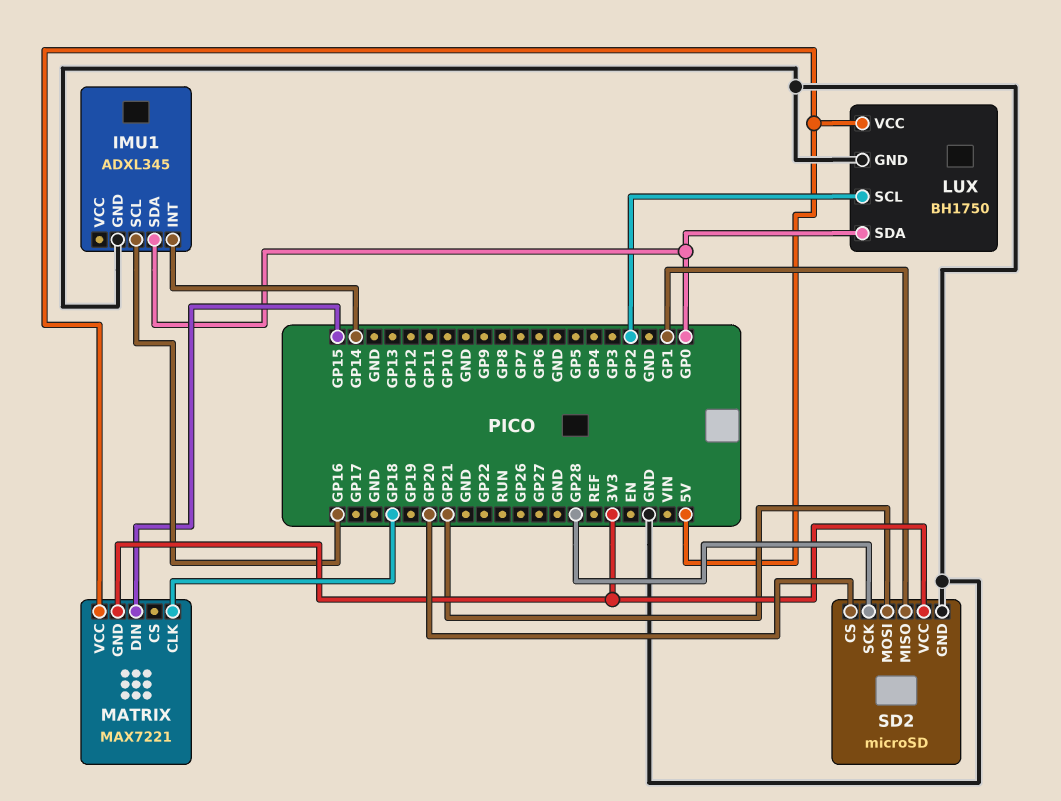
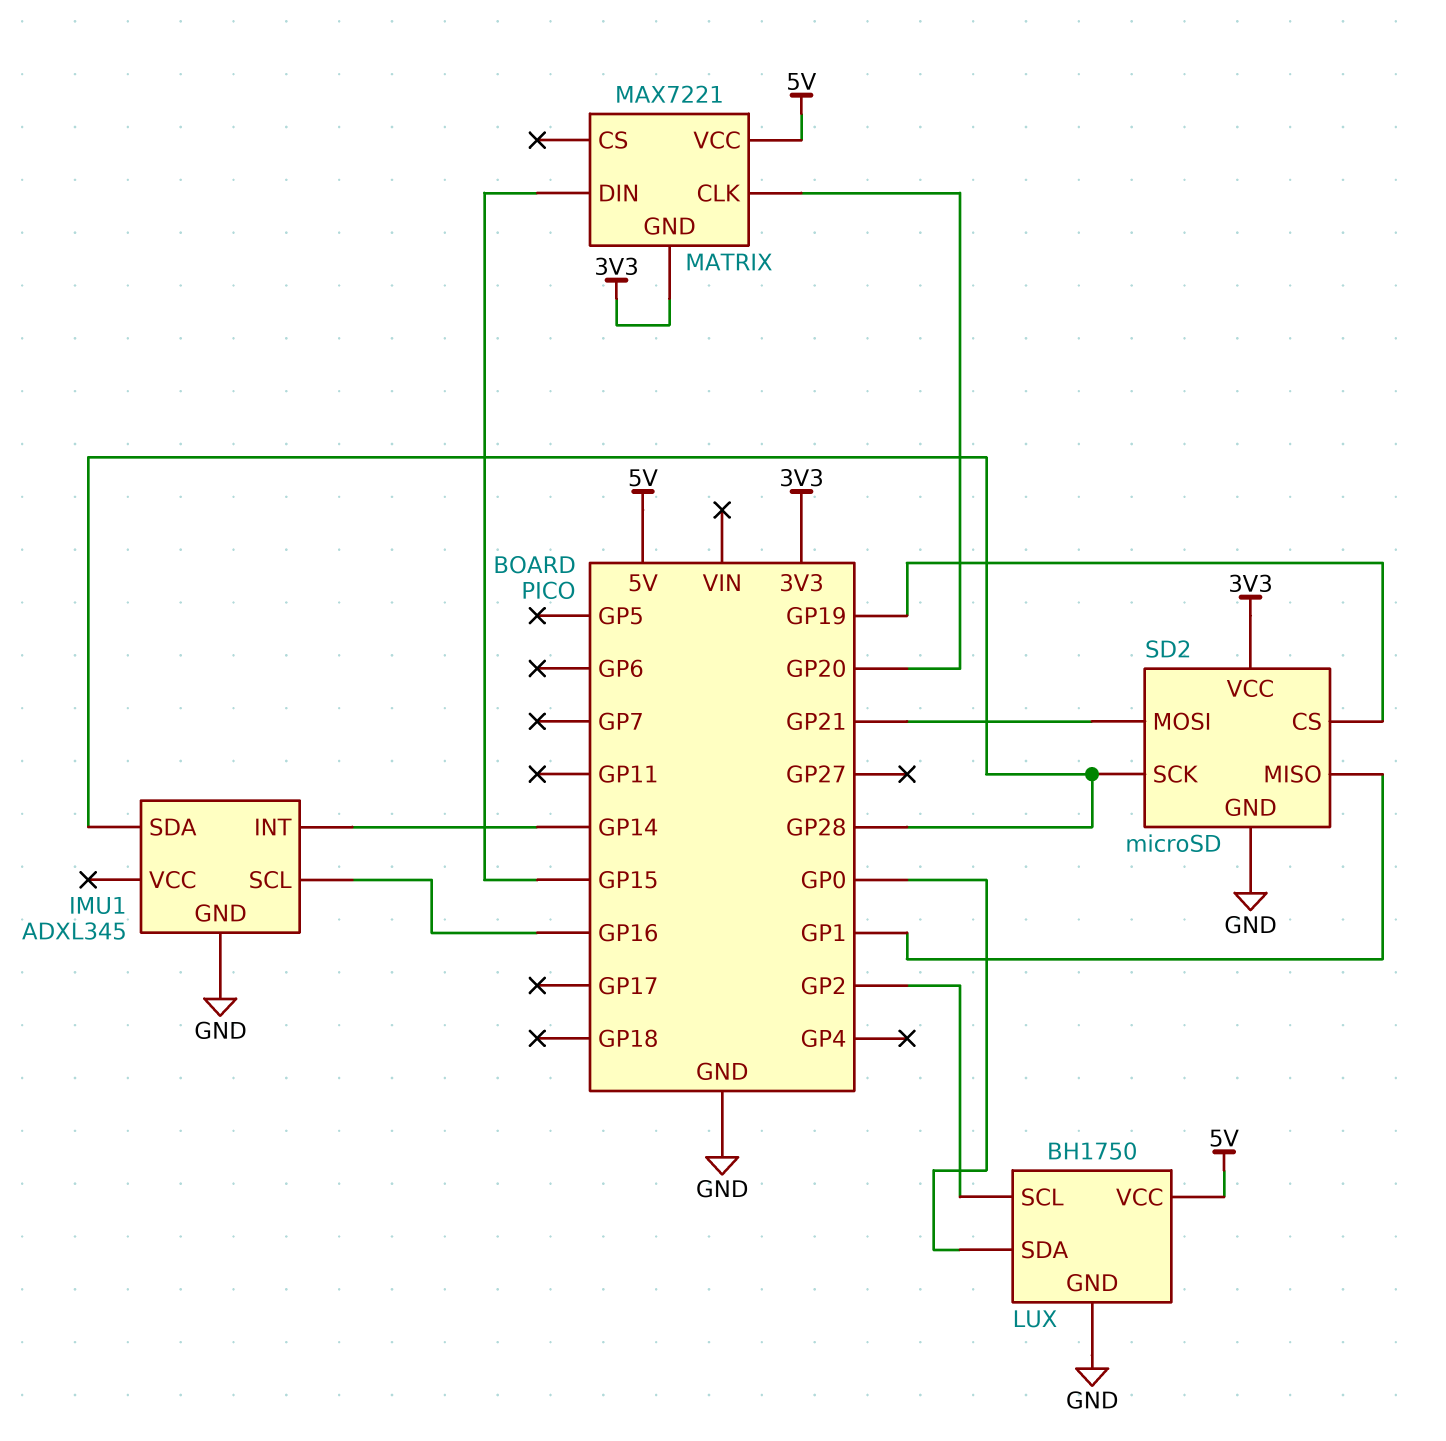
IMU1 pin SDA: GP0 -> GP28
MATRIX pin CLK: GP18 -> GP20
SD2 pin CS: GP20 -> GP19

